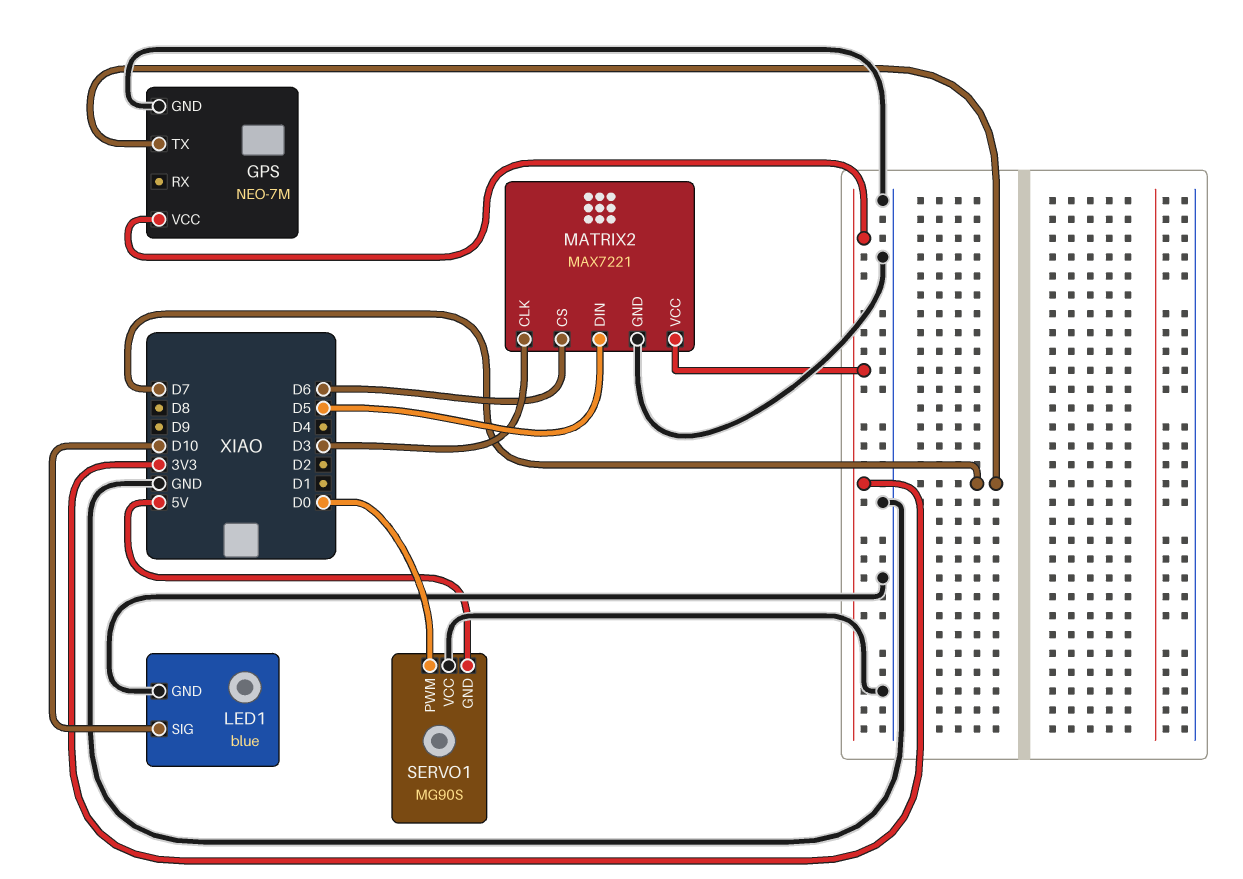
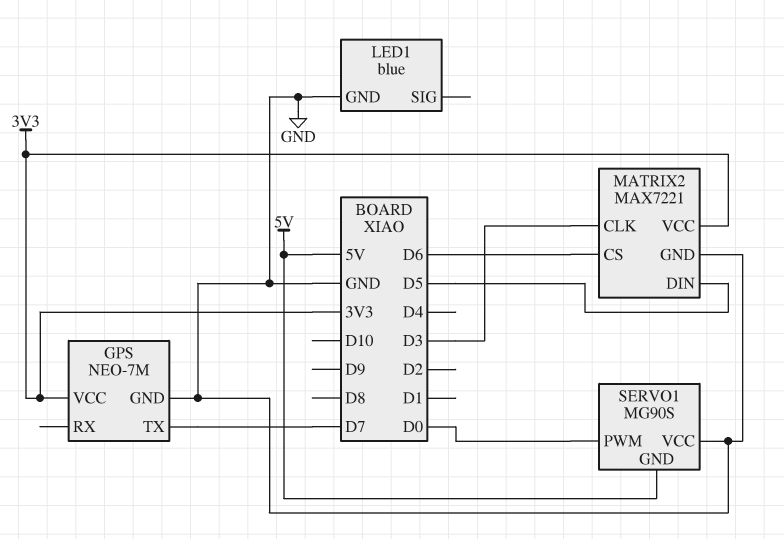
LED1 pin SIG: D10 -> none

